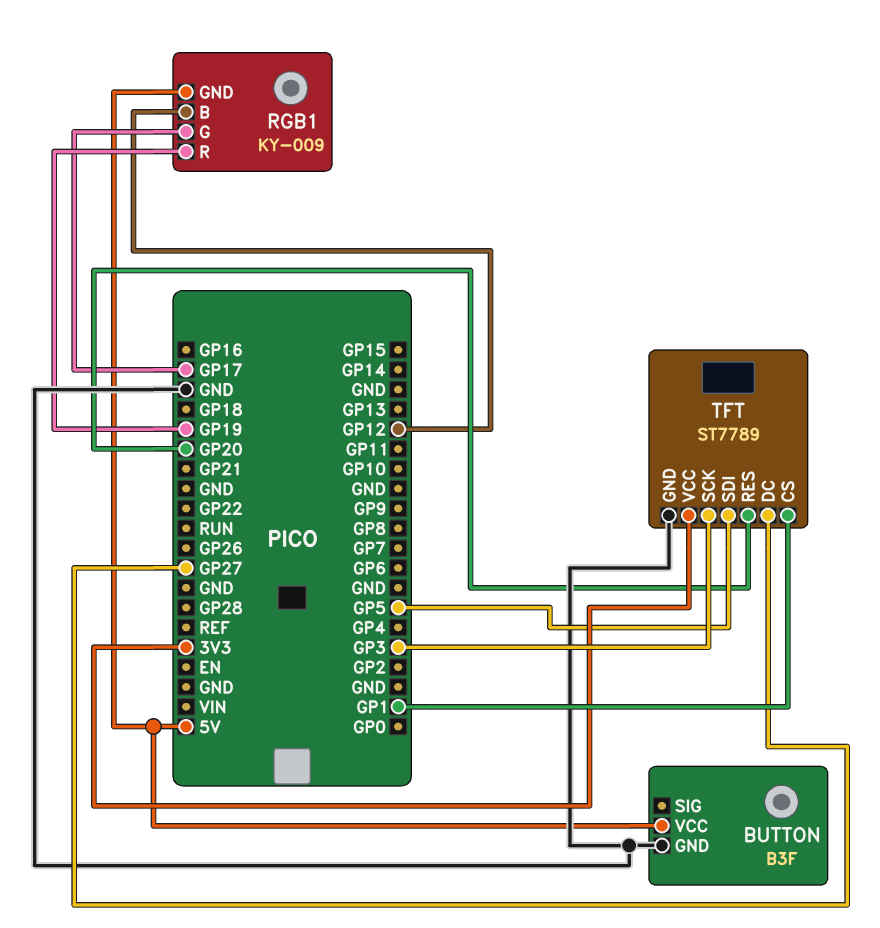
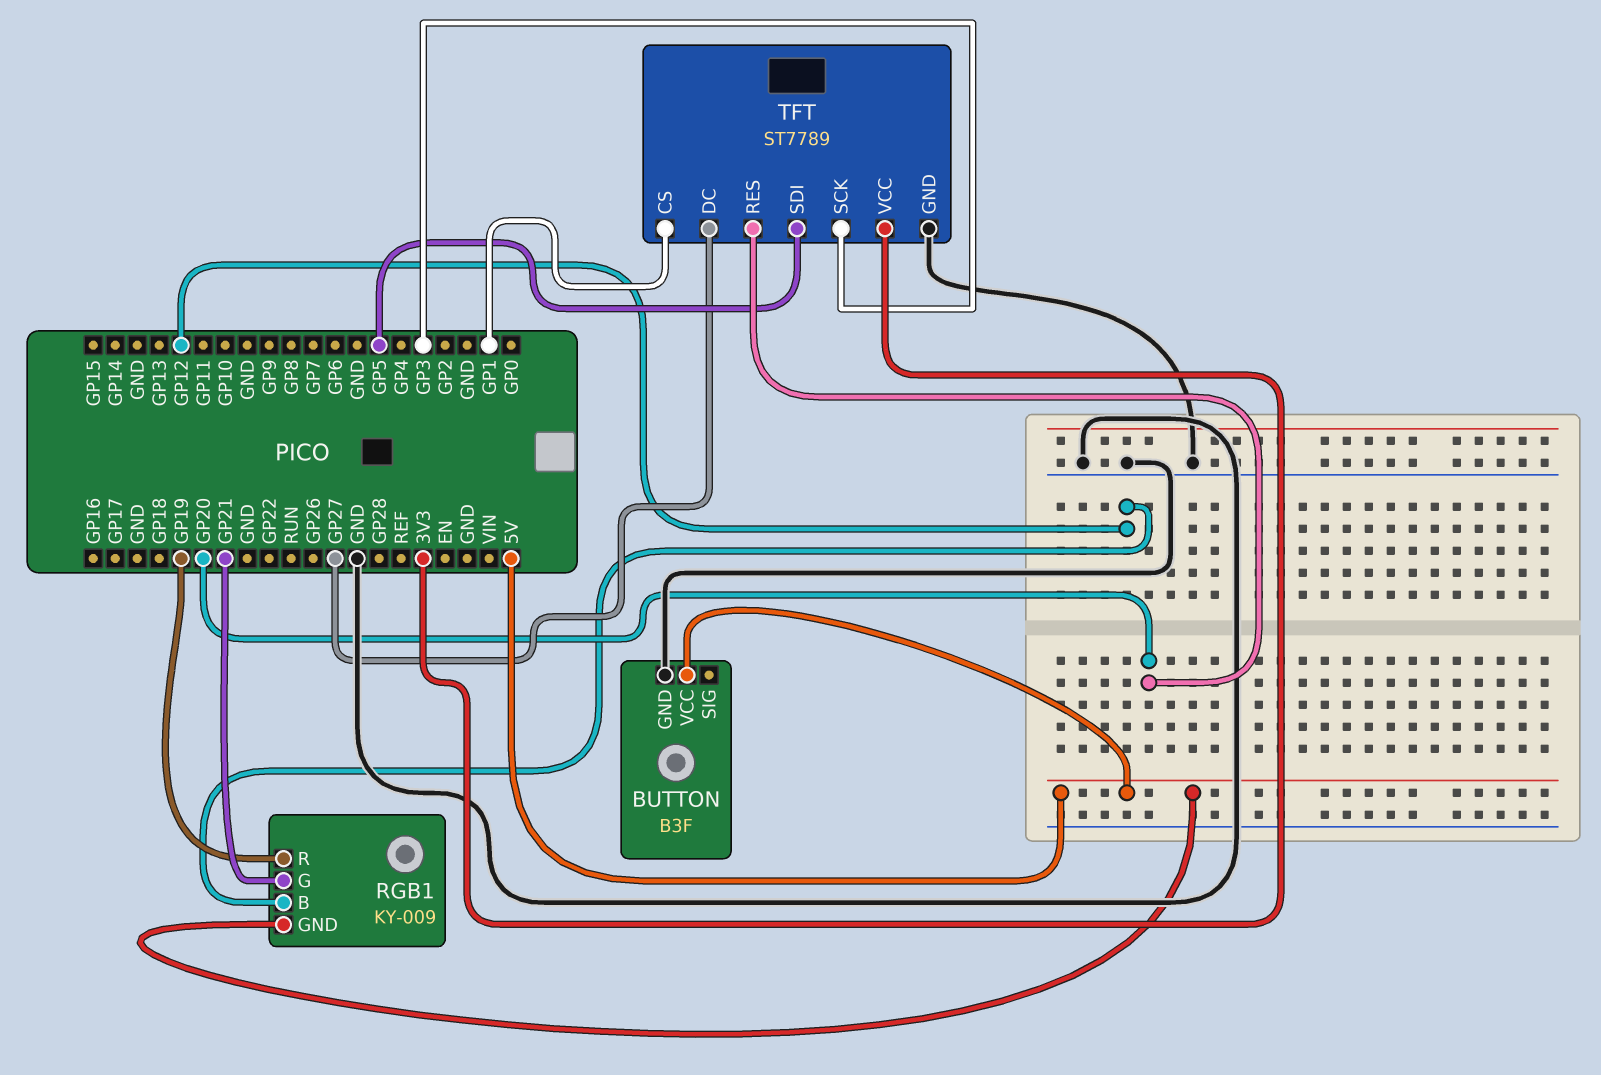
RGB1 pin G: GP17 -> GP21

